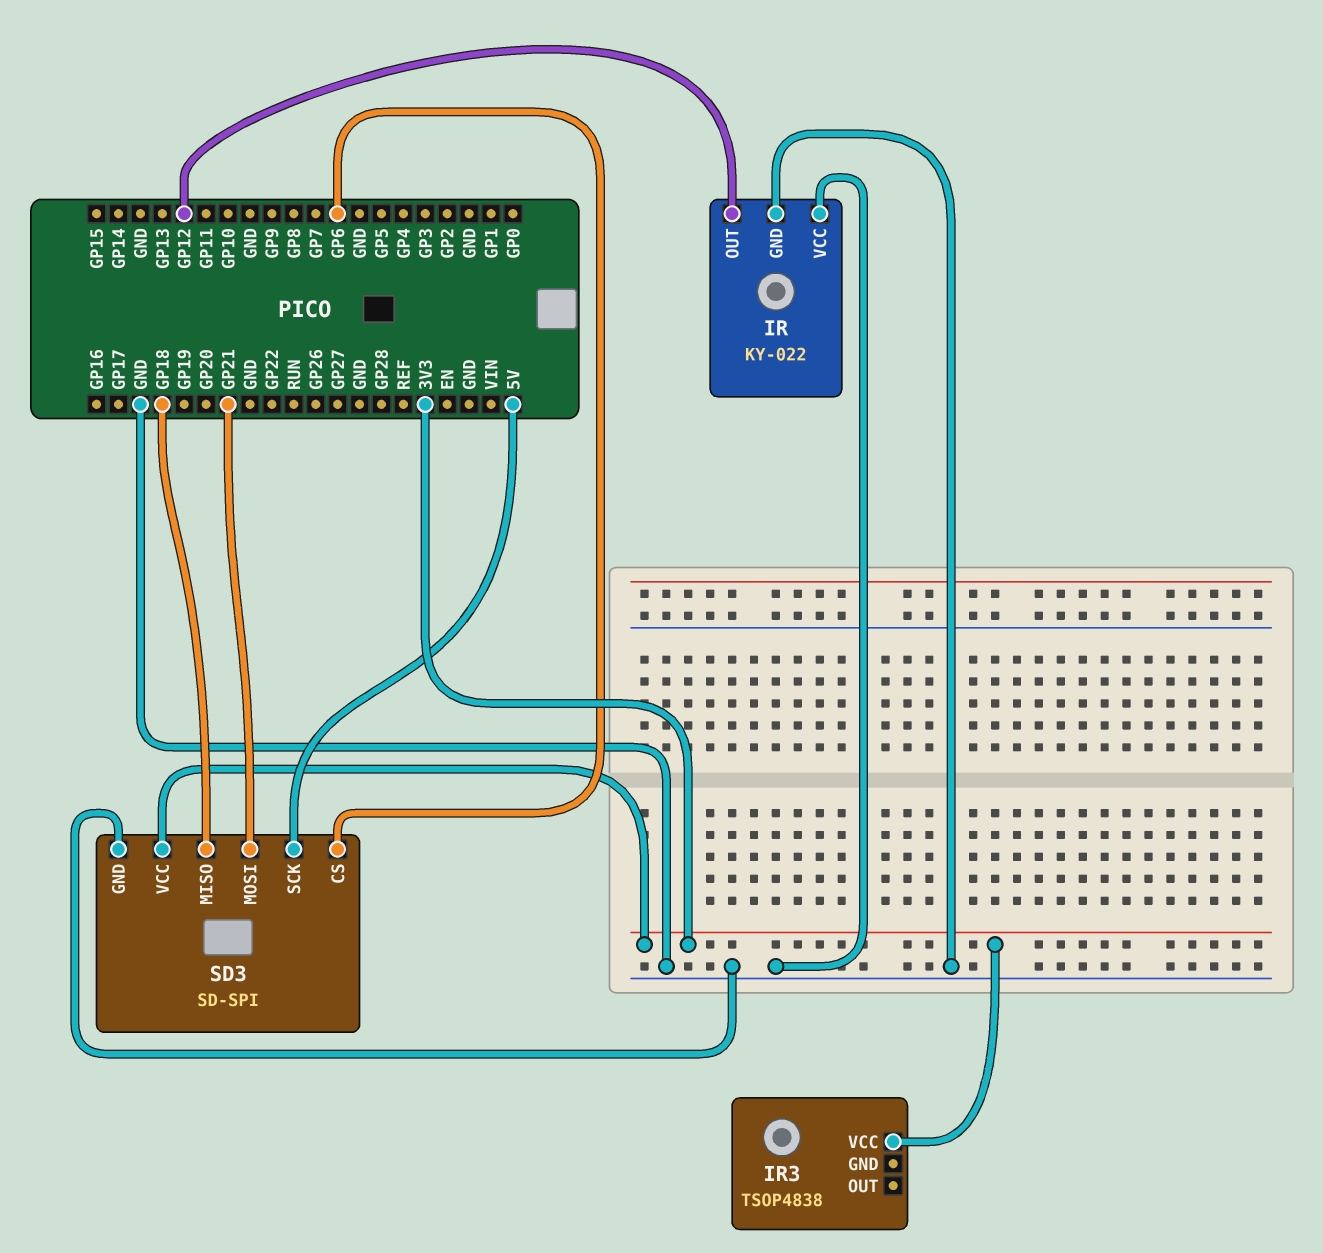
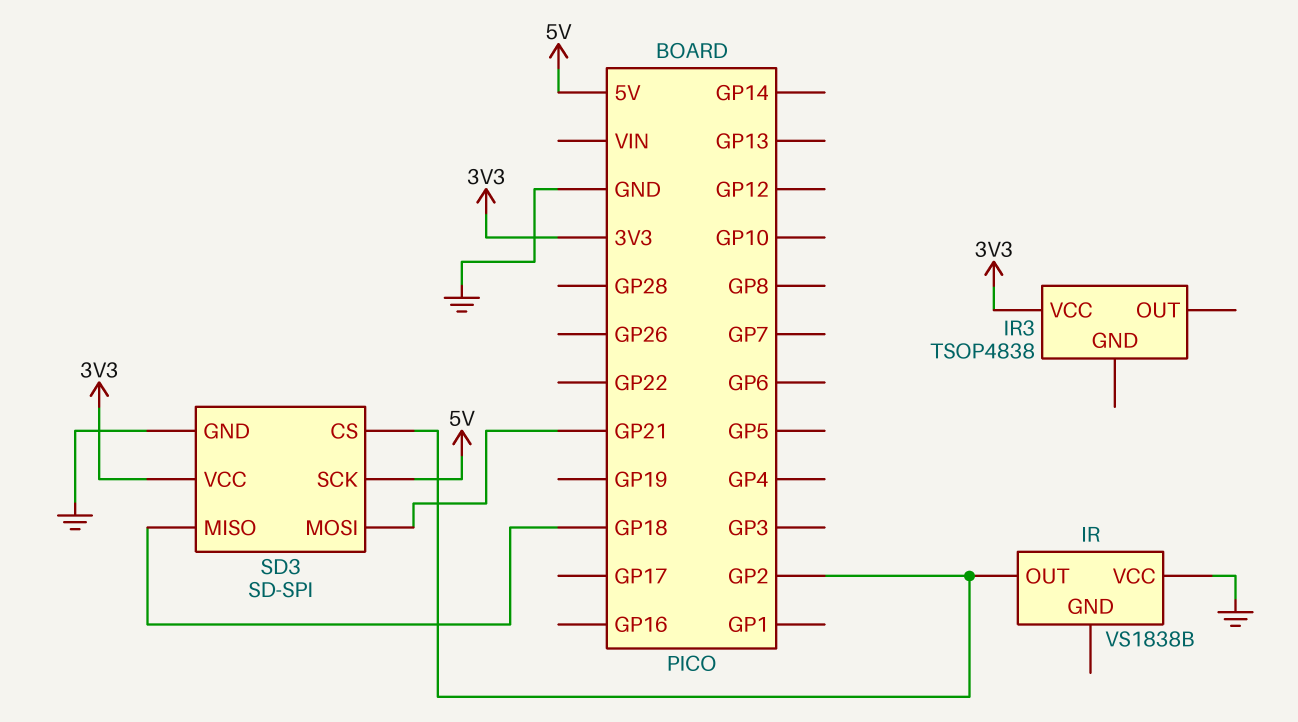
IR: KY-022 -> VS1838B
IR pin GND: GND -> none
IR pin OUT: GP12 -> GP2
SD3 pin CS: GP6 -> GP2

